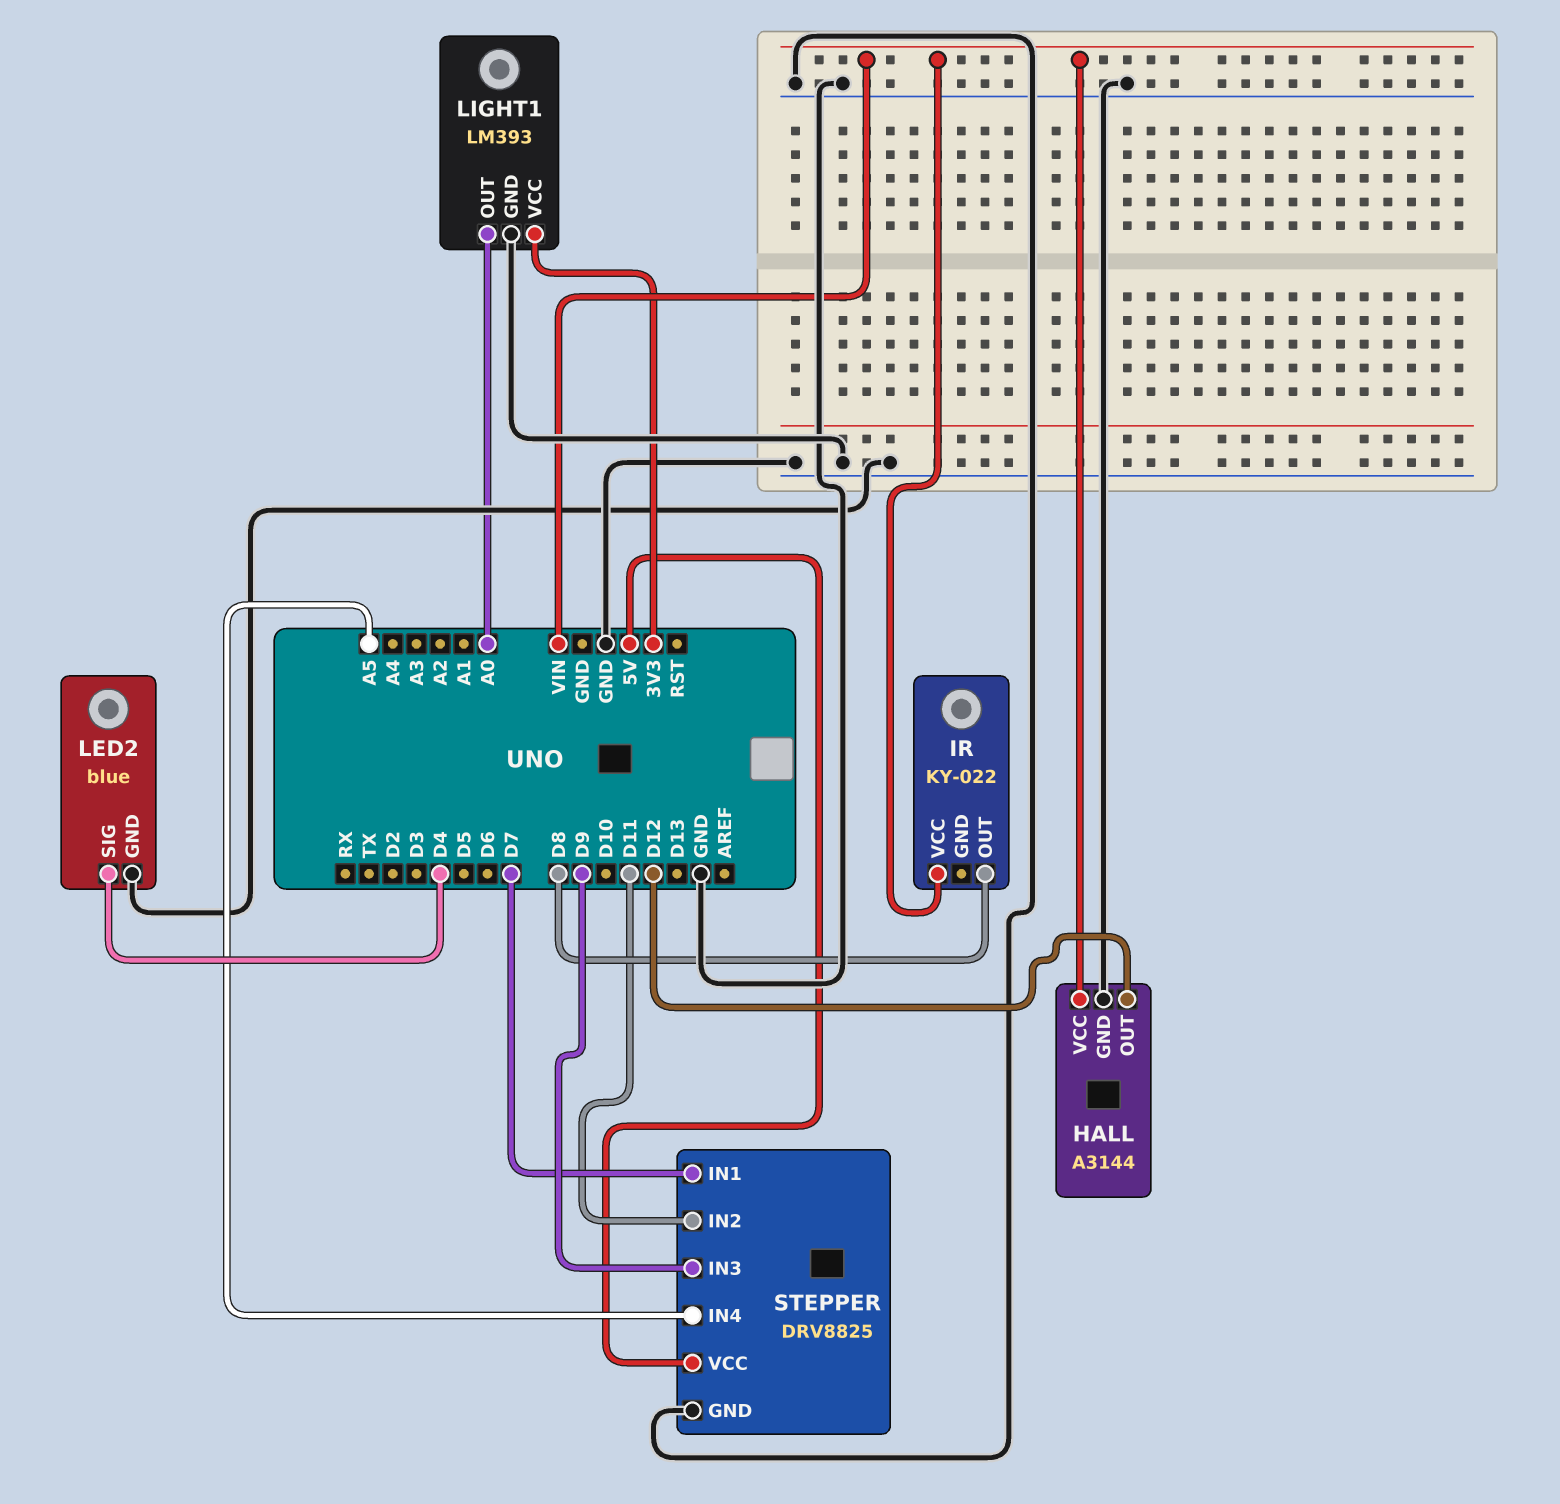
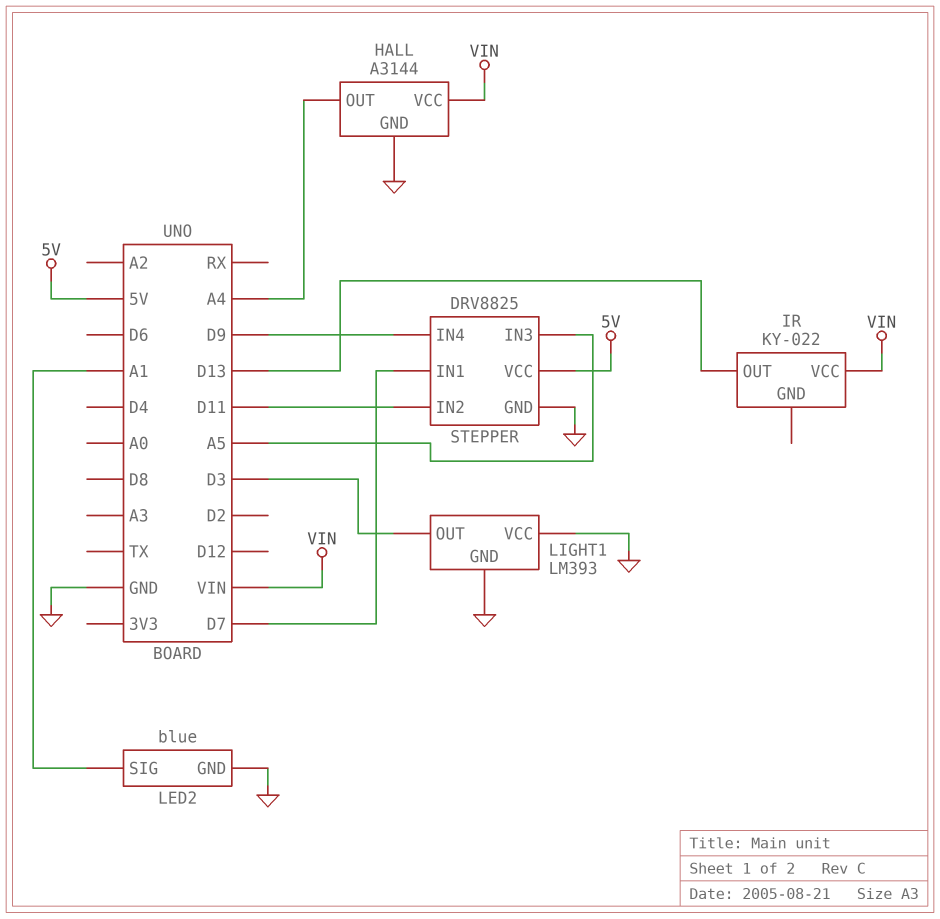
HALL pin OUT: D12 -> A4
IR pin OUT: D8 -> D13
LED2 pin SIG: D4 -> A1
LIGHT1 pin OUT: A0 -> D3
LIGHT1 pin VCC: 3V3 -> GND
STEPPER pin IN3: D9 -> A5
STEPPER pin IN4: A5 -> D9

